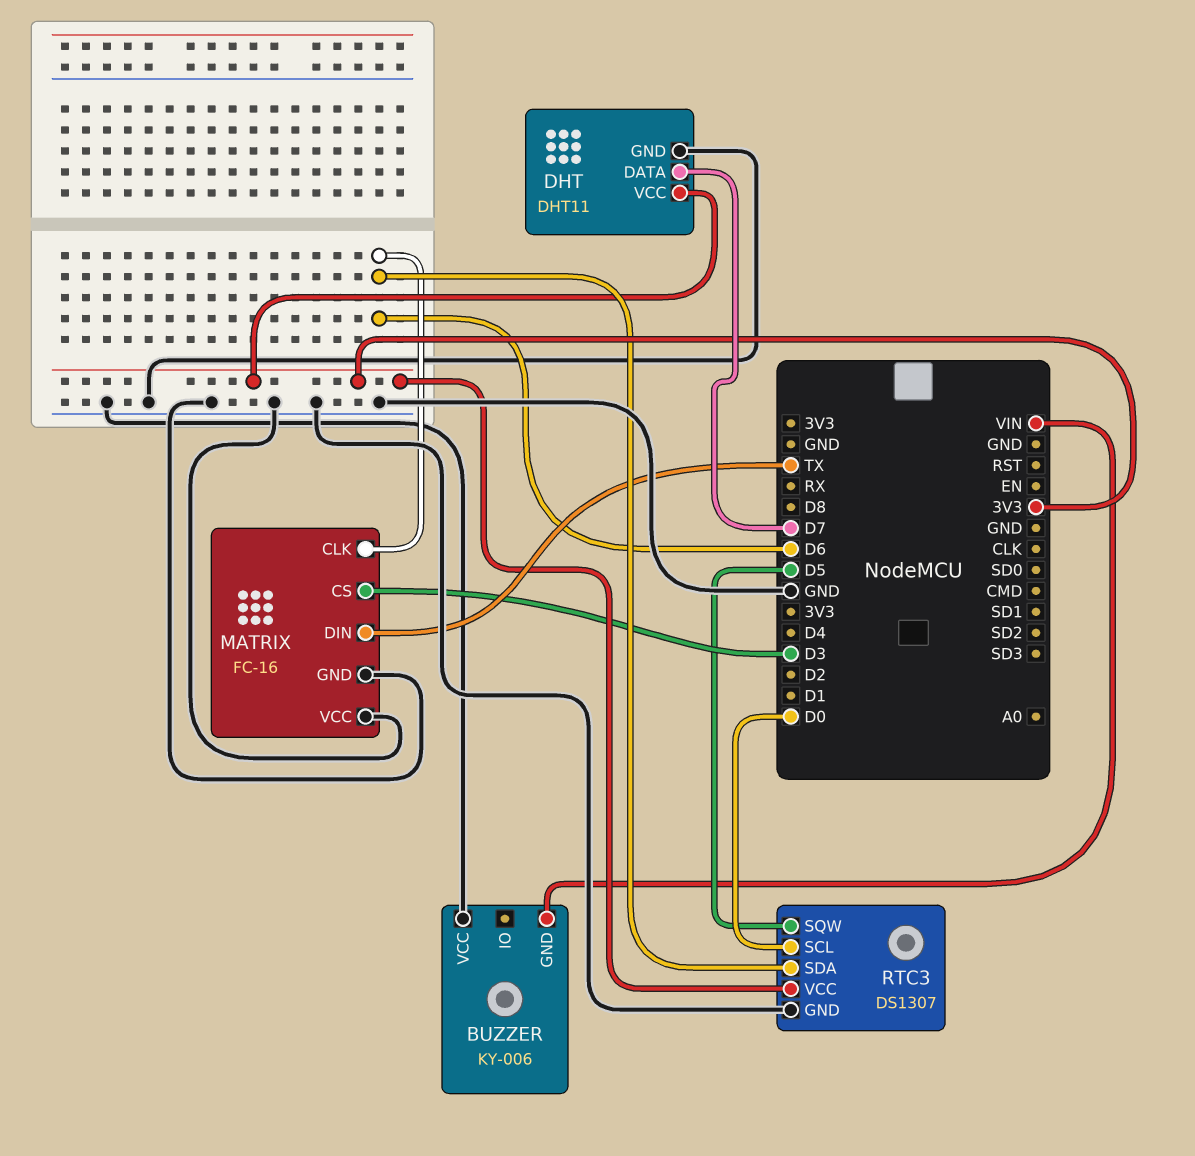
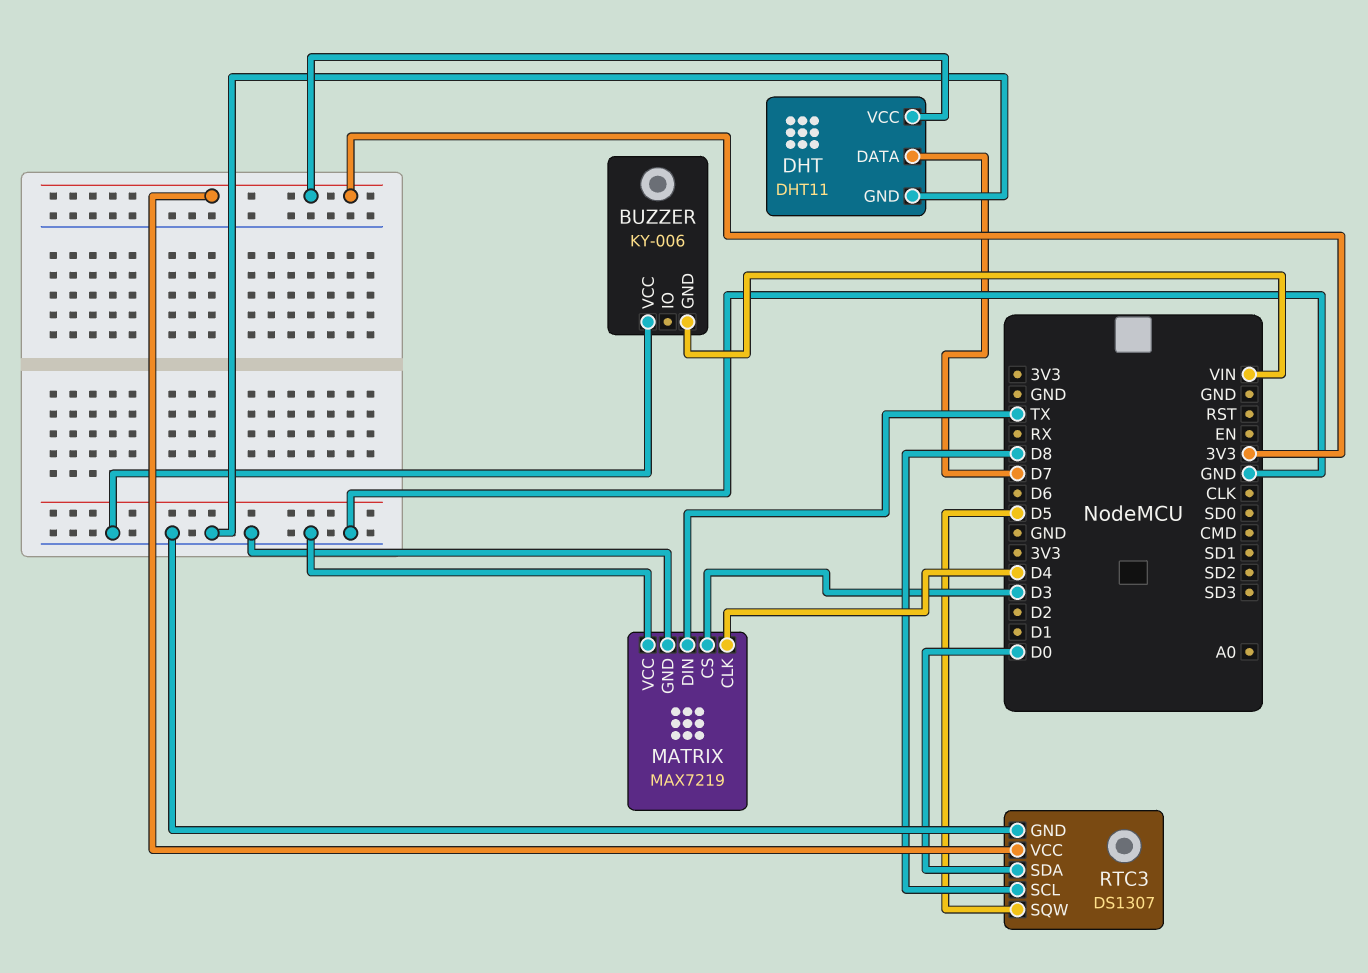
MATRIX: FC-16 -> MAX7219
MATRIX pin CLK: D6 -> D4
RTC3 pin SCL: D0 -> D8
RTC3 pin SDA: D6 -> D0

